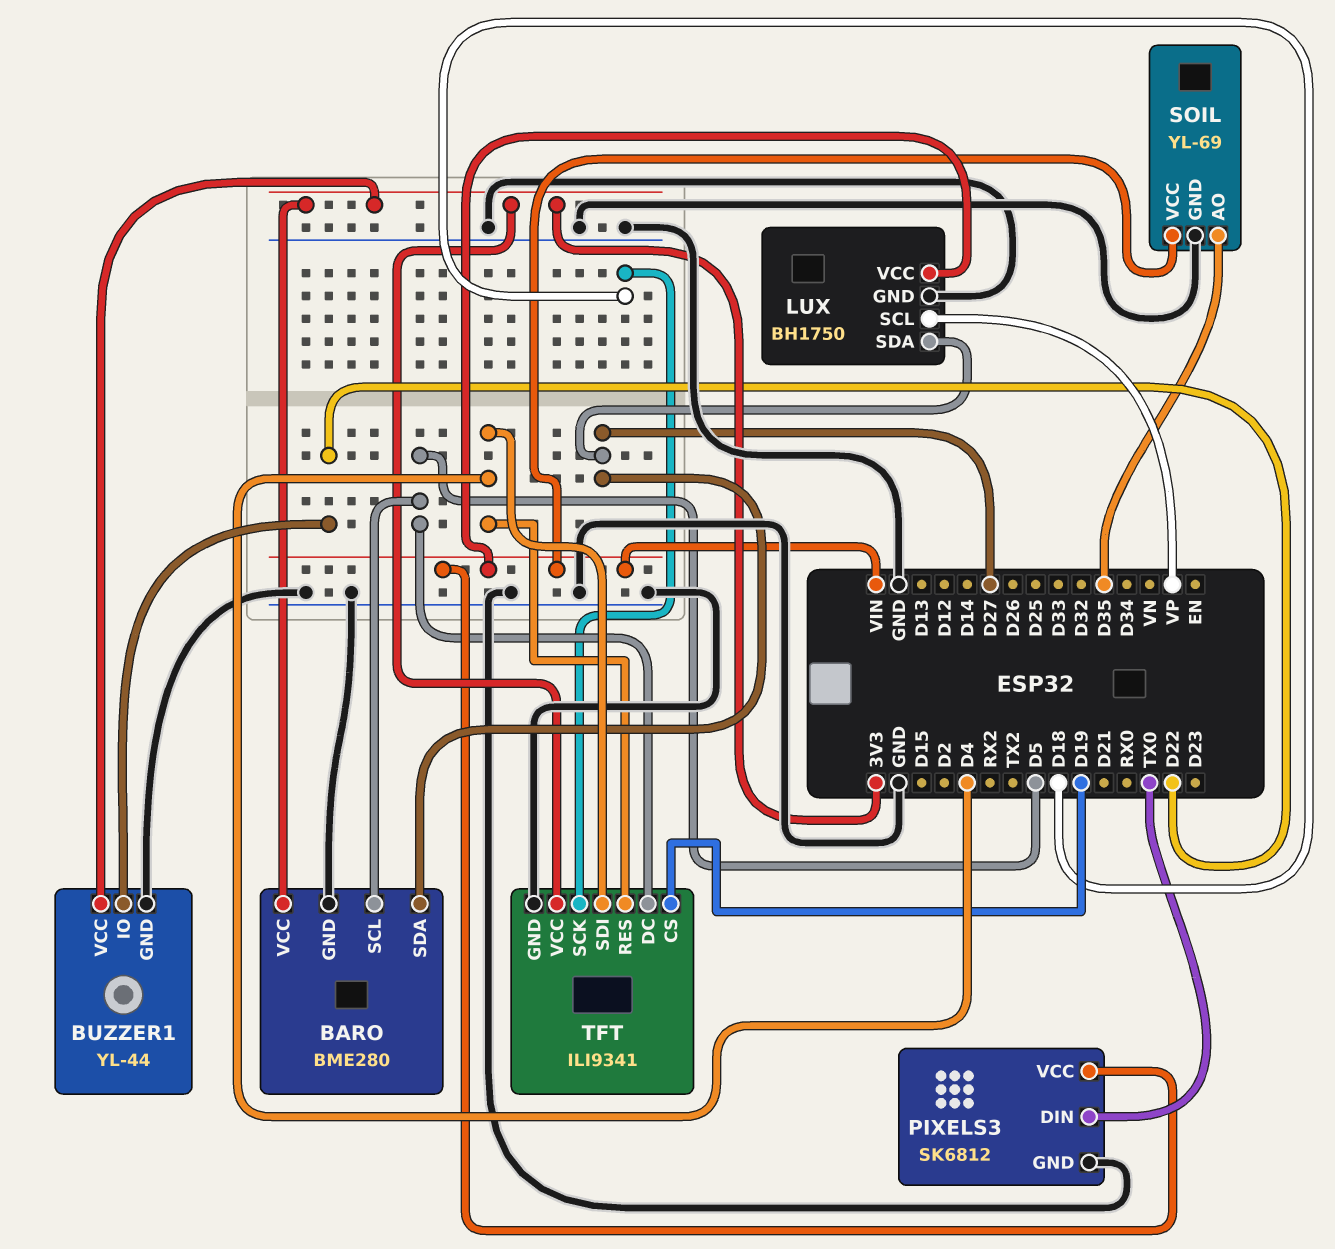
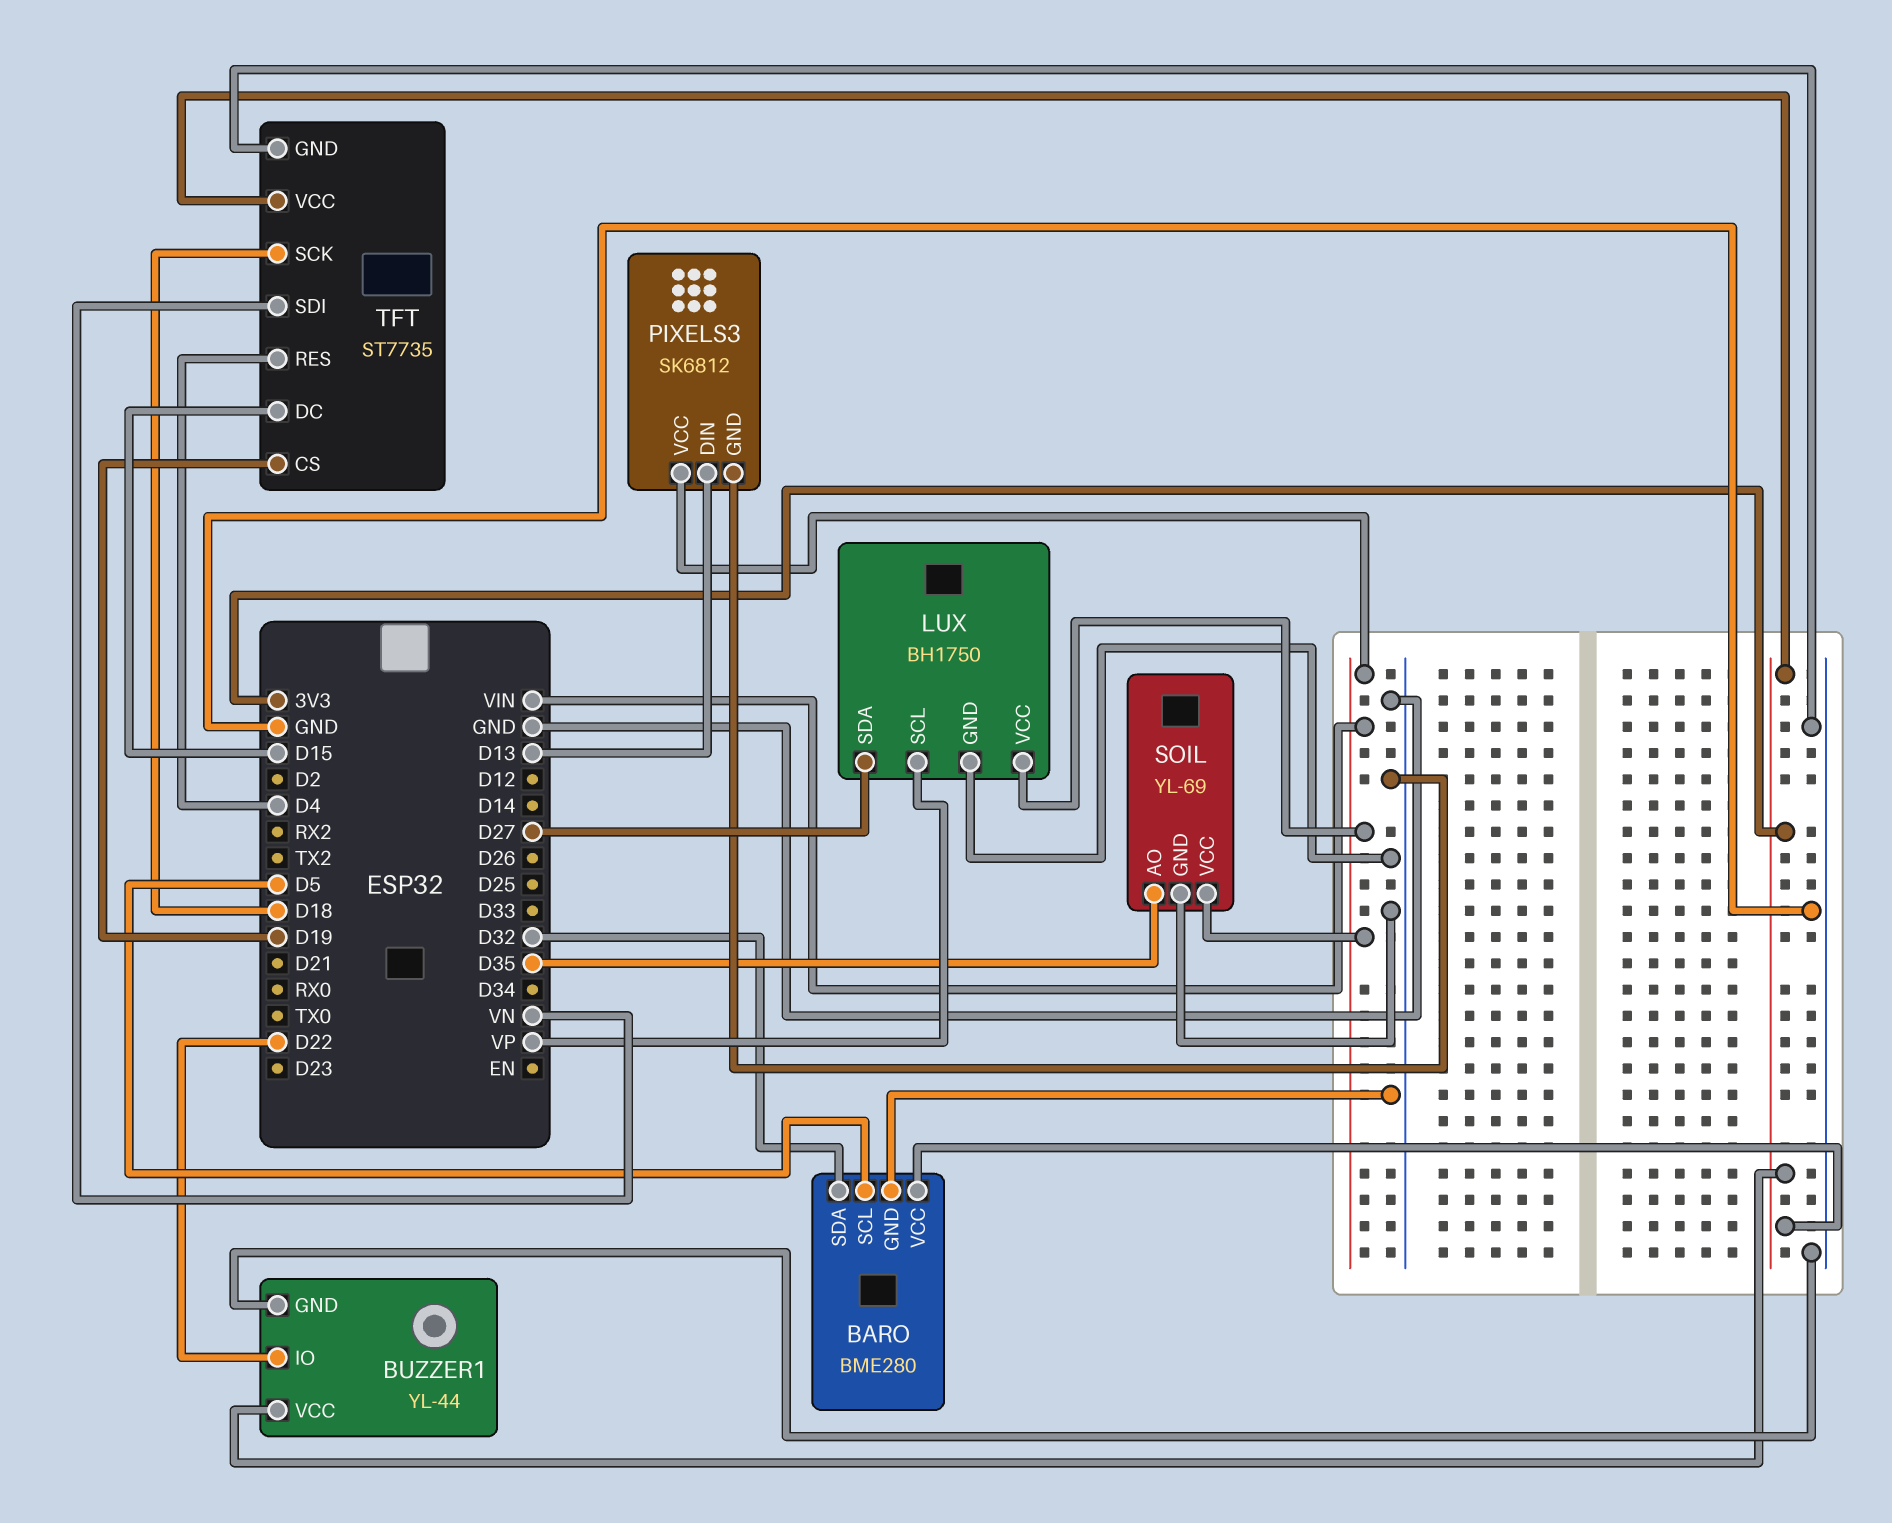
BARO pin SDA: D27 -> D32
PIXELS3 pin DIN: TX0 -> D13
TFT: ILI9341 -> ST7735
TFT pin DC: D5 -> D15
TFT pin SDI: D4 -> VN

